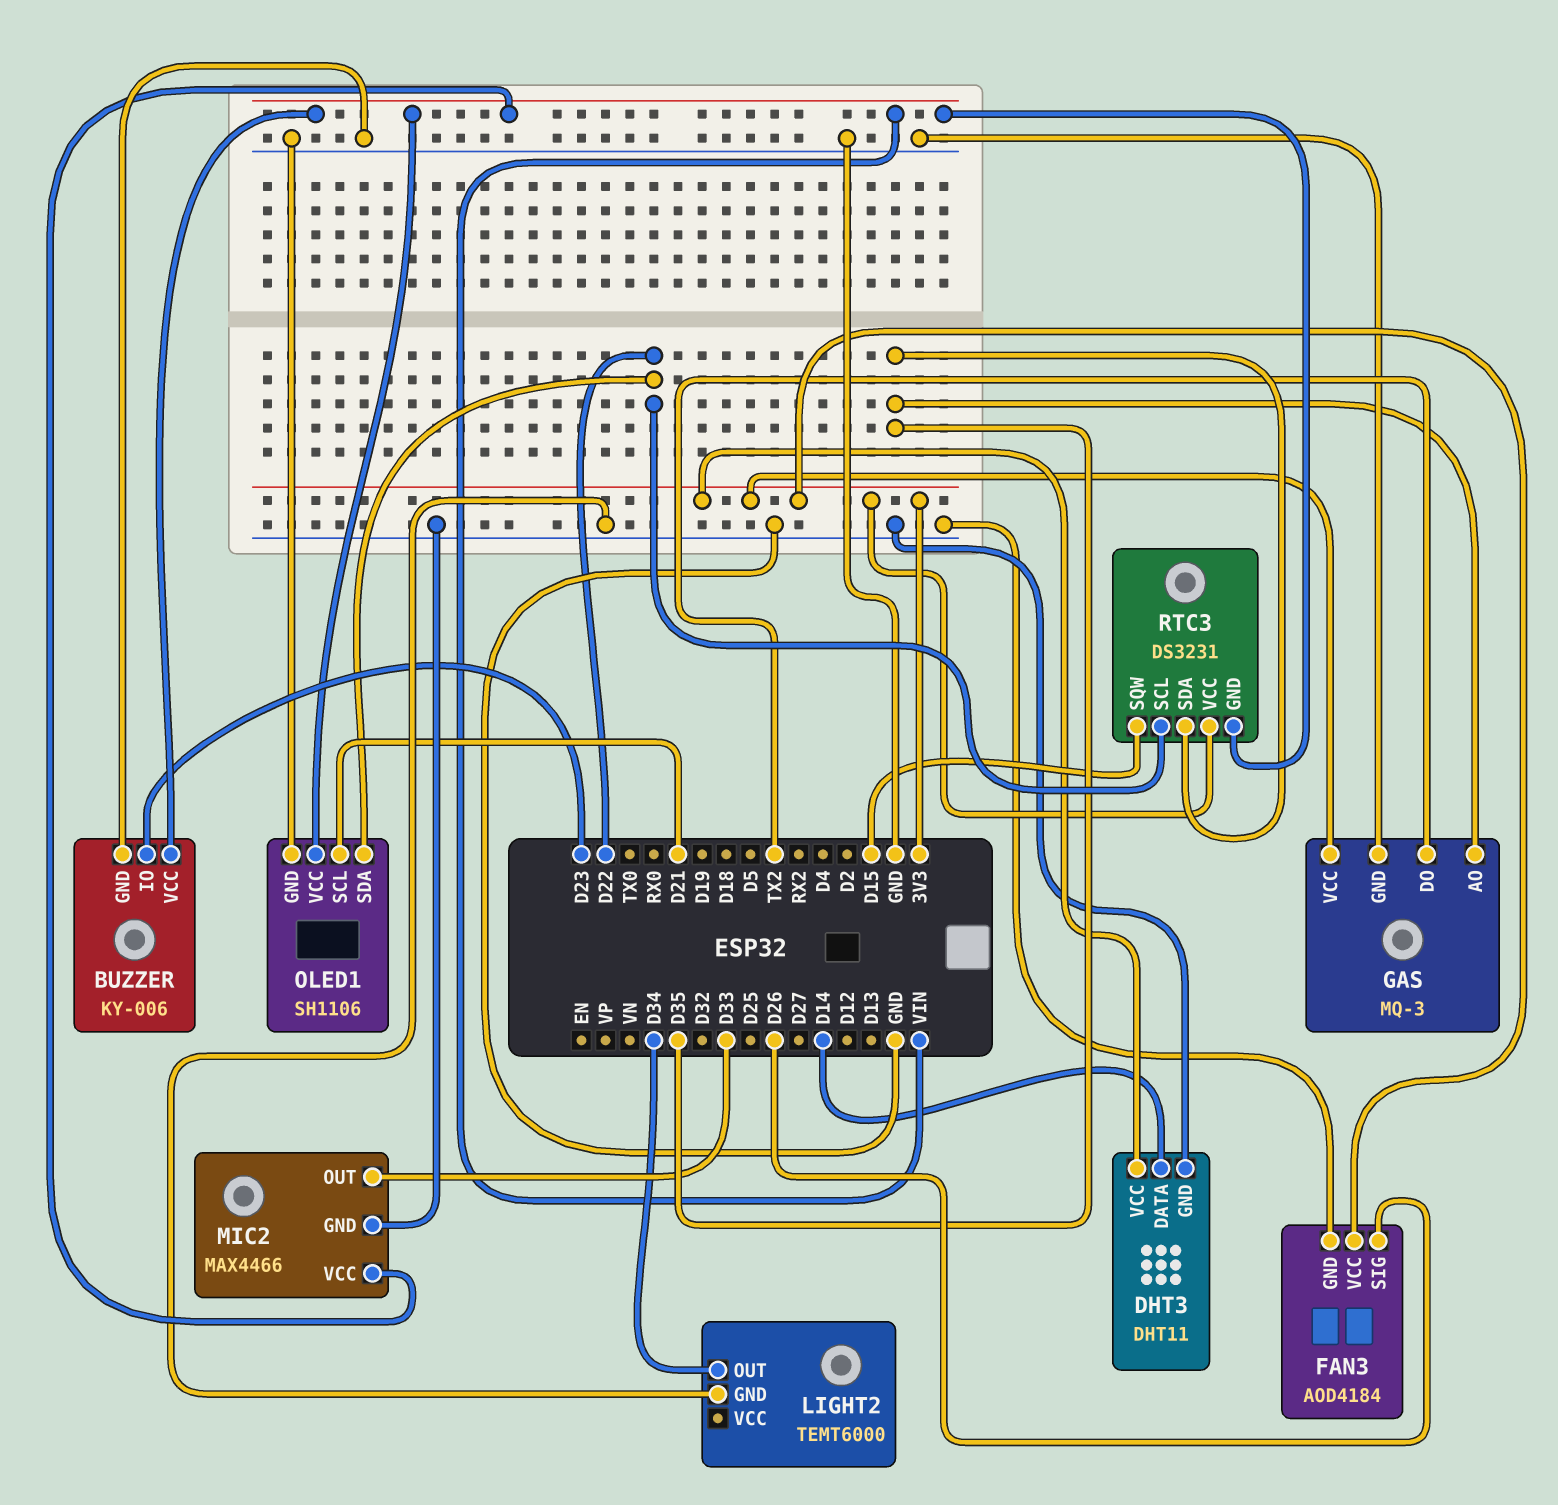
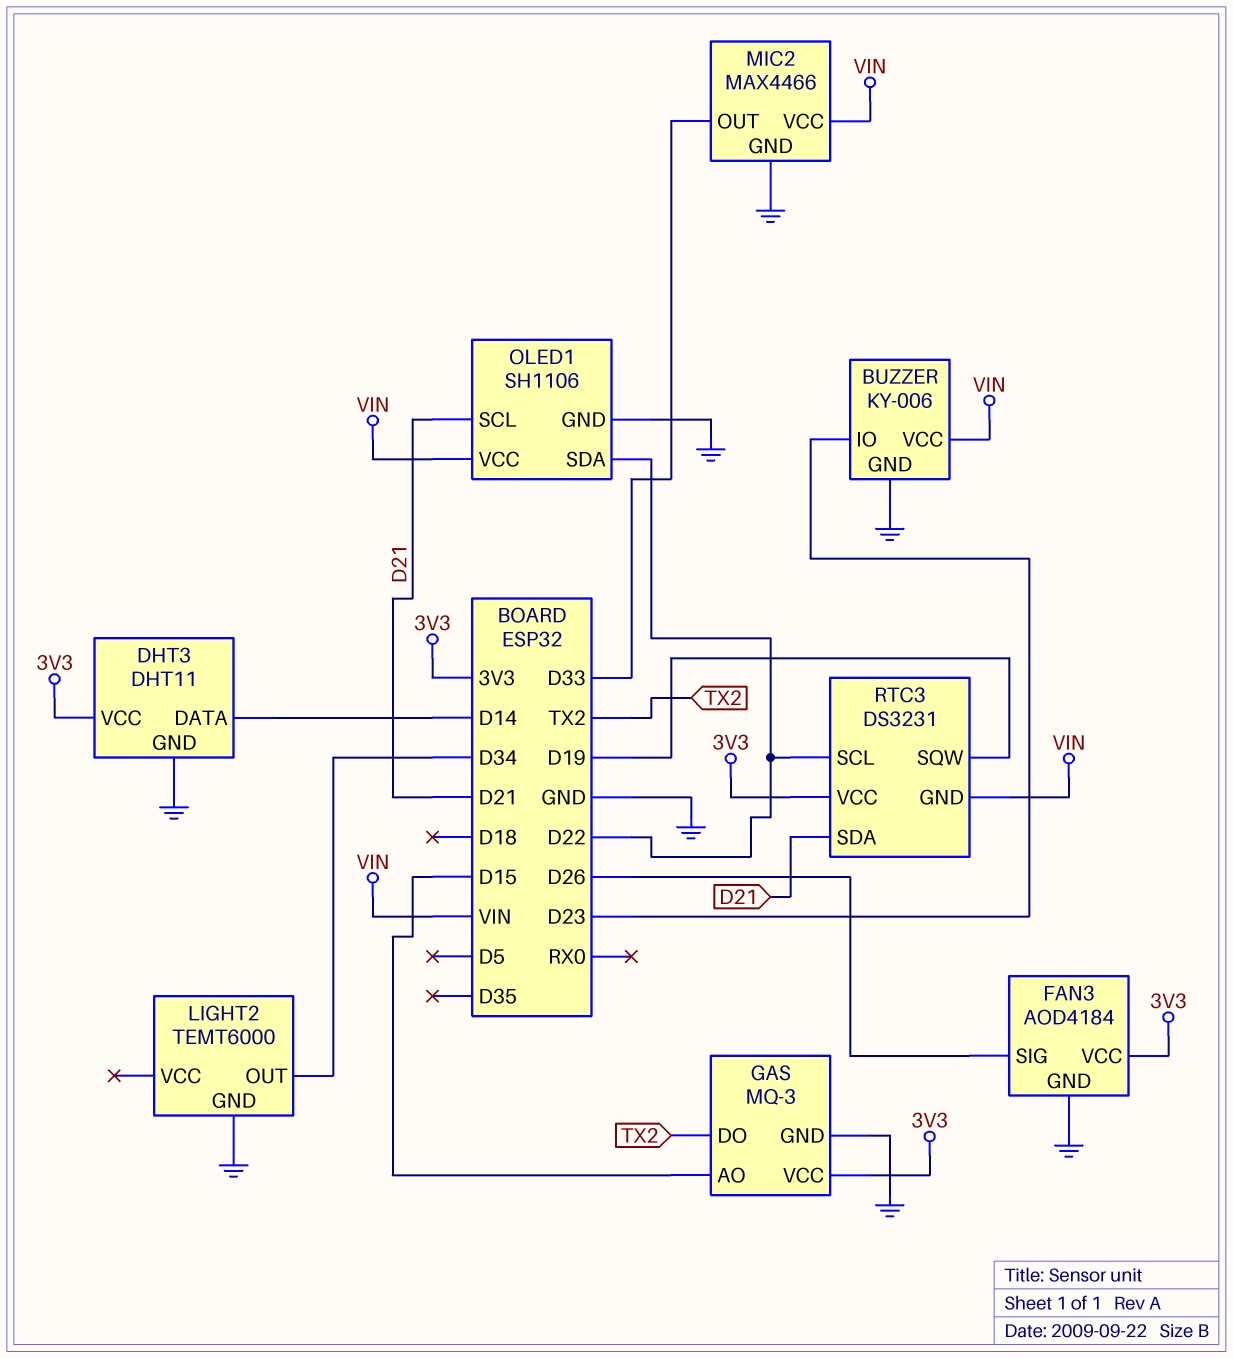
GAS pin AO: D35 -> D15
RTC3 pin SDA: D35 -> D21
RTC3 pin SQW: D15 -> D19

